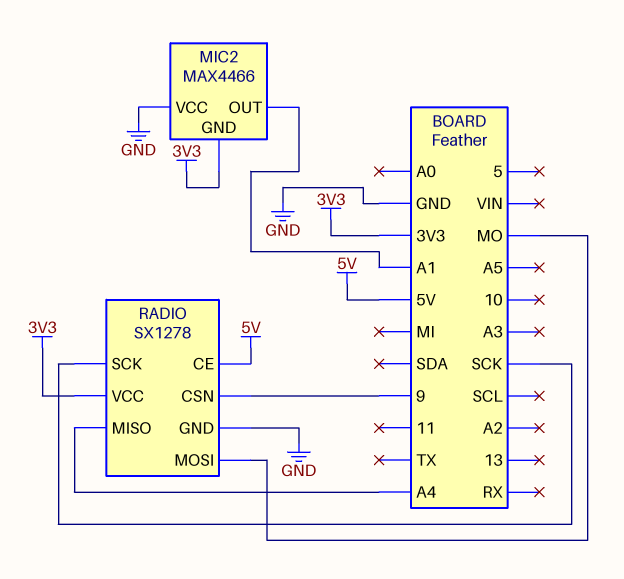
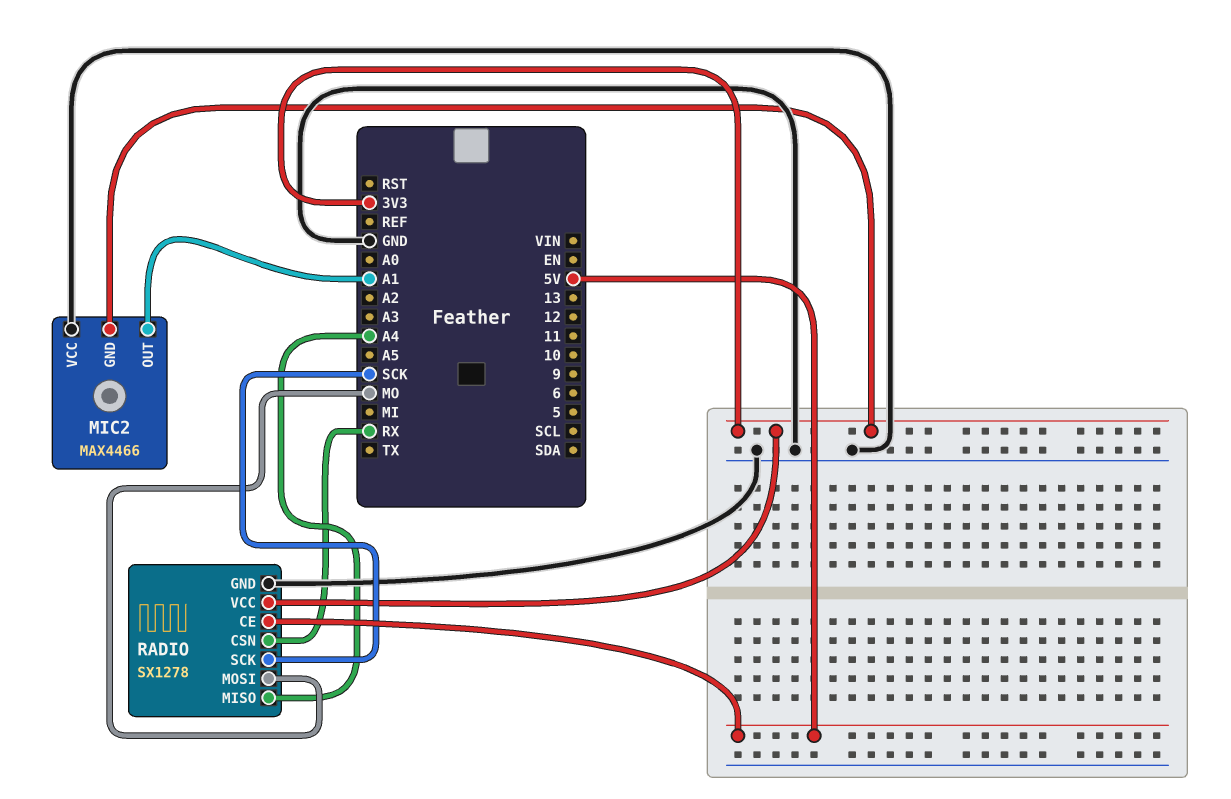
RADIO pin CSN: 9 -> RX

